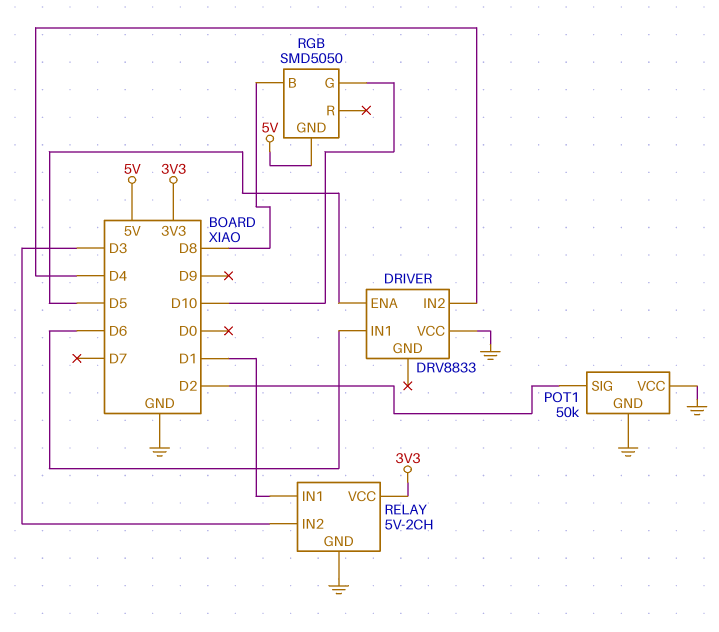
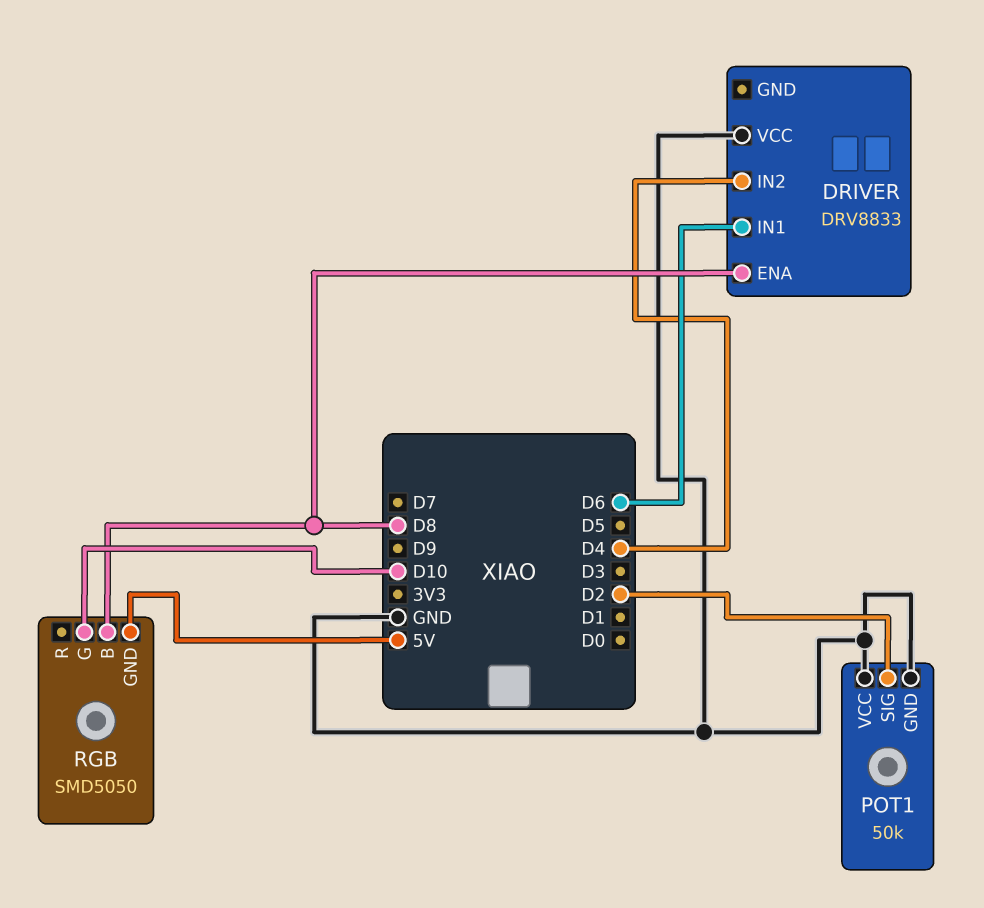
DRIVER pin ENA: D5 -> D8
RELAY: 5V-2CH -> none
RELAY pin GND: GND -> none
RELAY pin IN1: D1 -> none
RELAY pin IN2: D3 -> none
RELAY pin VCC: 3V3 -> none

